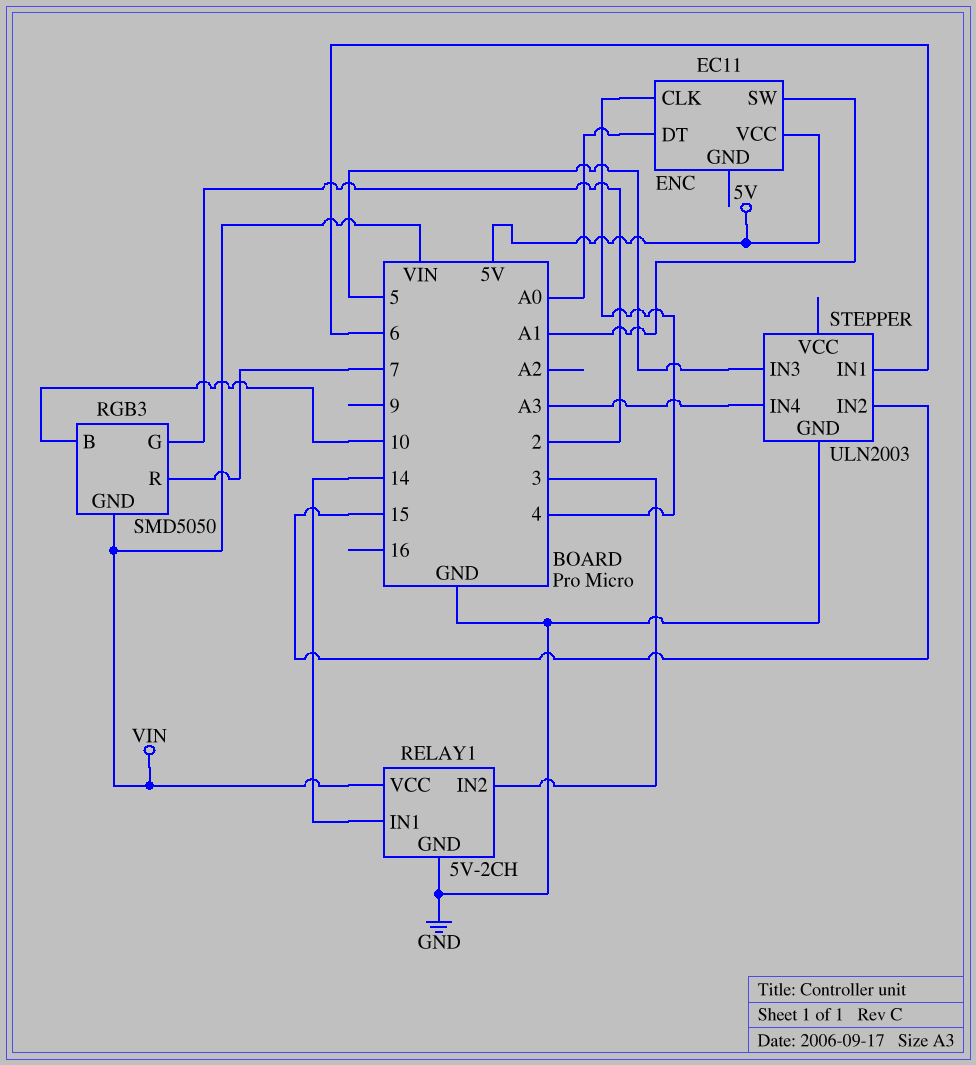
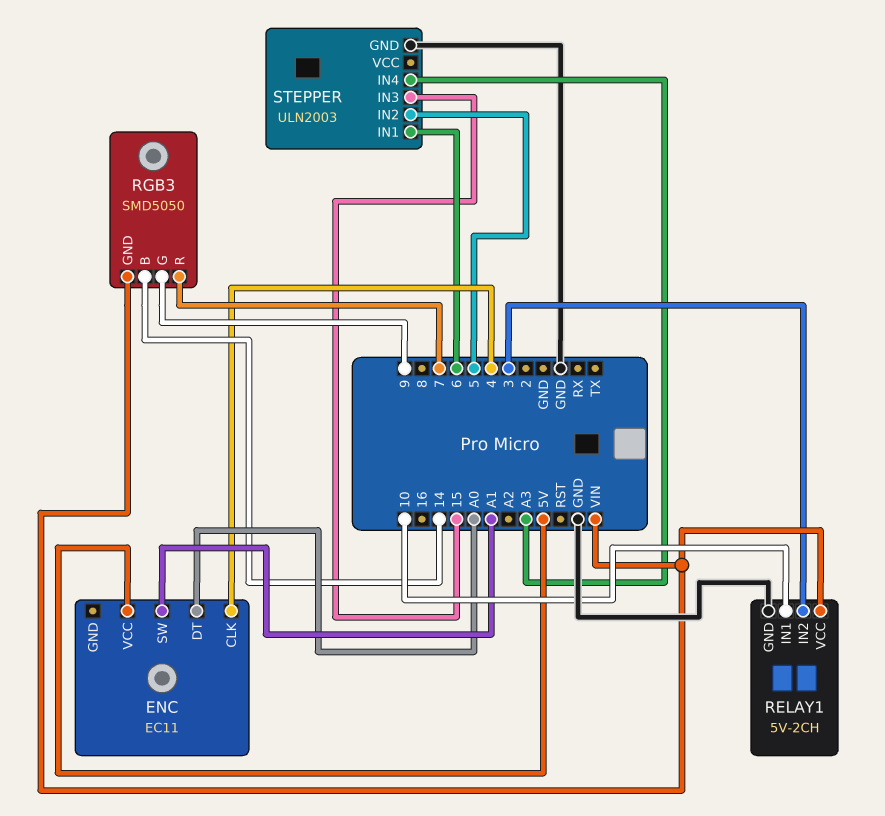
RELAY1 pin IN1: 14 -> 10
RGB3 pin B: 10 -> 14
RGB3 pin G: 2 -> 9
STEPPER pin IN2: 15 -> 5
STEPPER pin IN3: 5 -> 15

